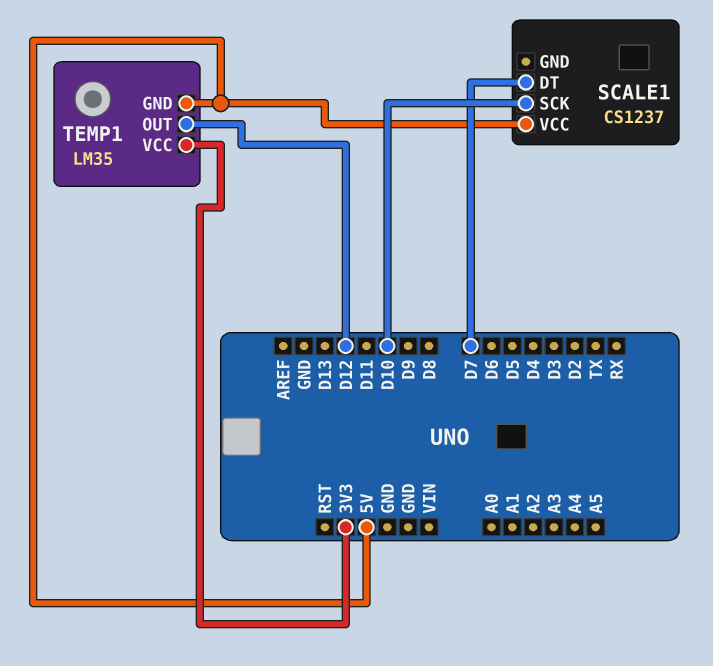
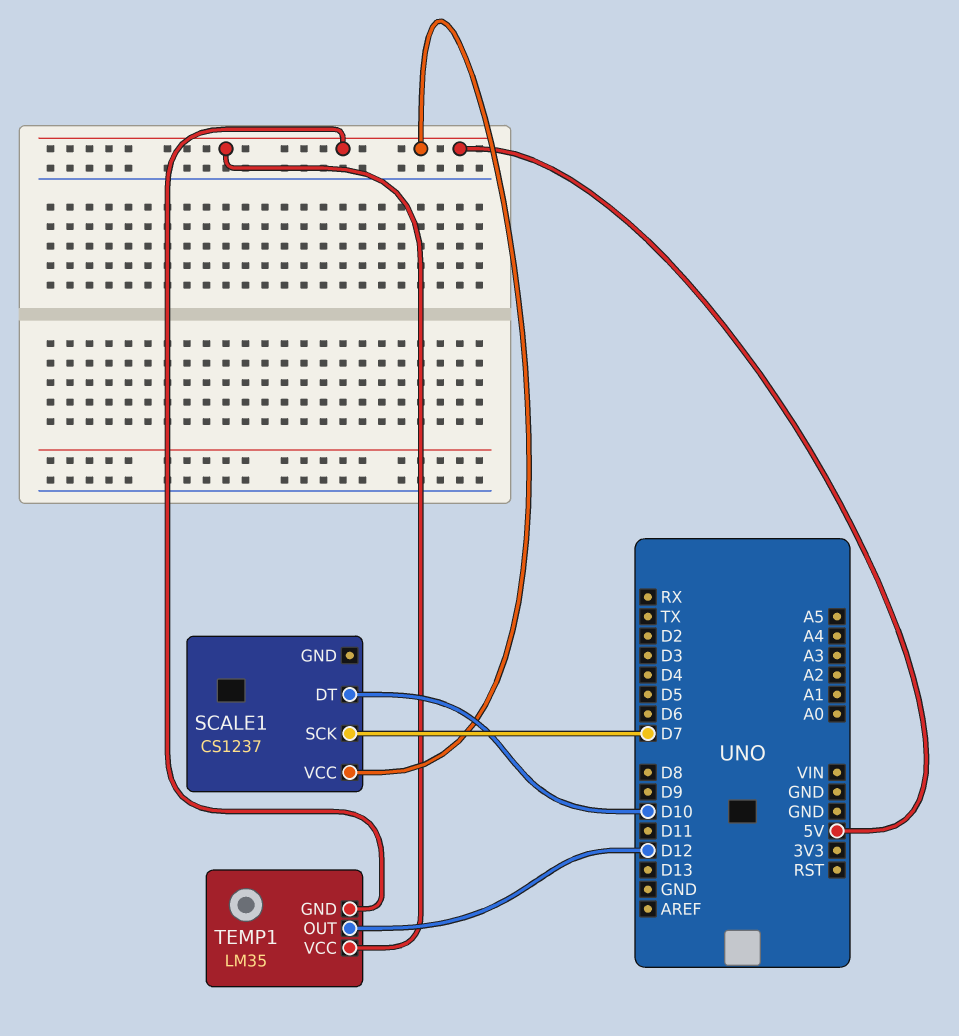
SCALE1 pin DT: D7 -> D10
SCALE1 pin SCK: D10 -> D7
TEMP1 pin VCC: 3V3 -> 5V

